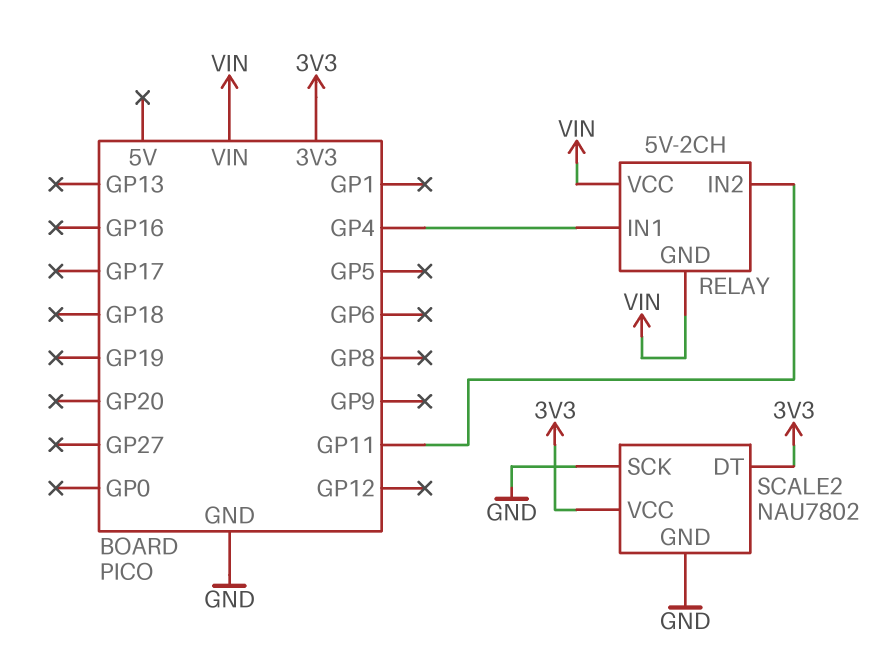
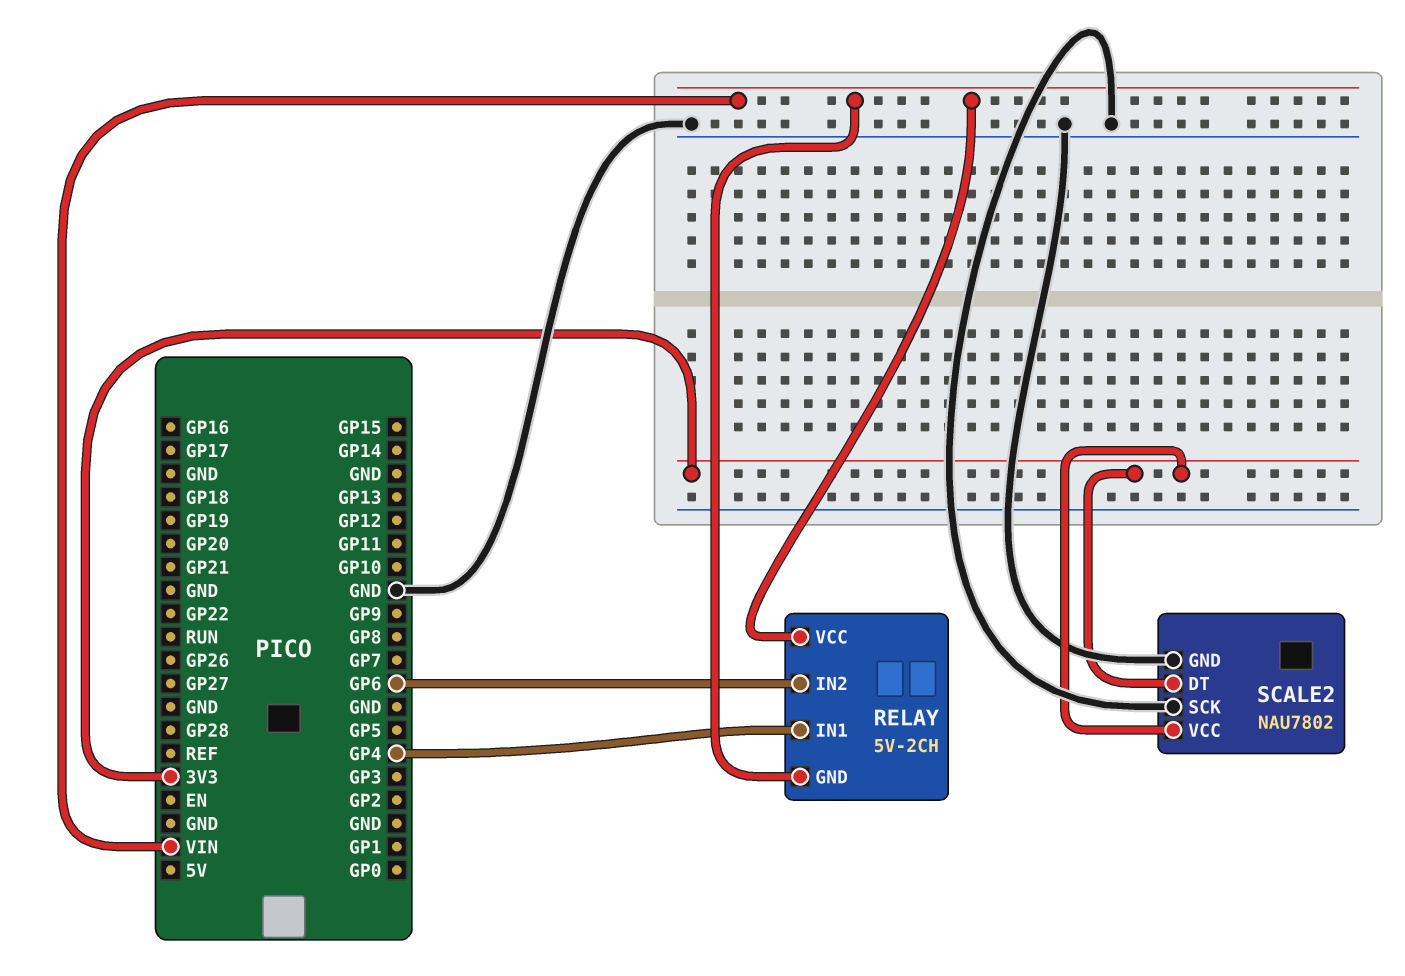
RELAY pin IN2: GP11 -> GP6

